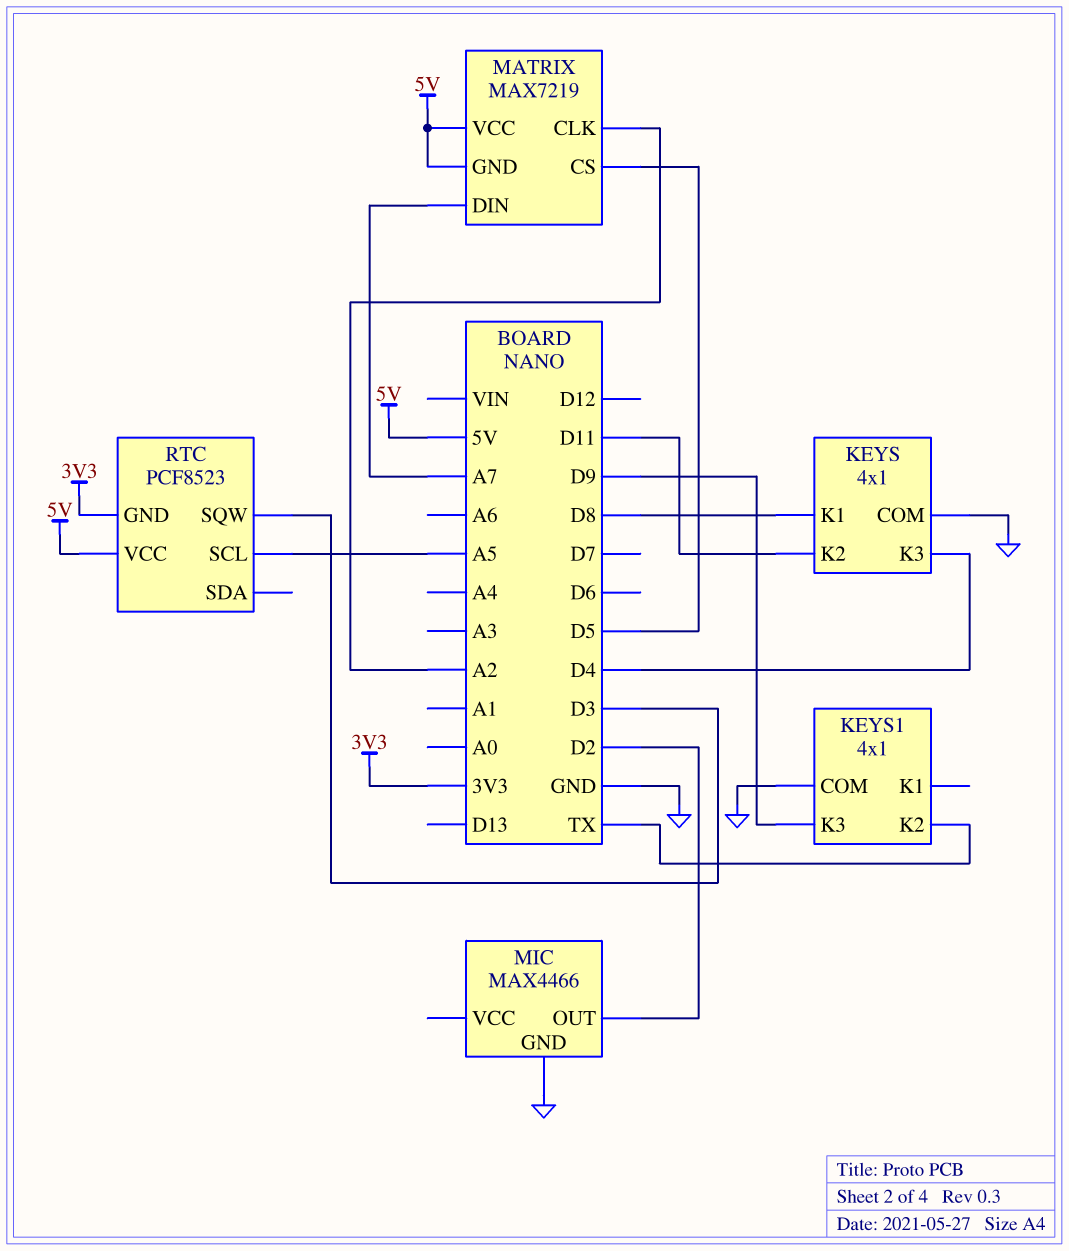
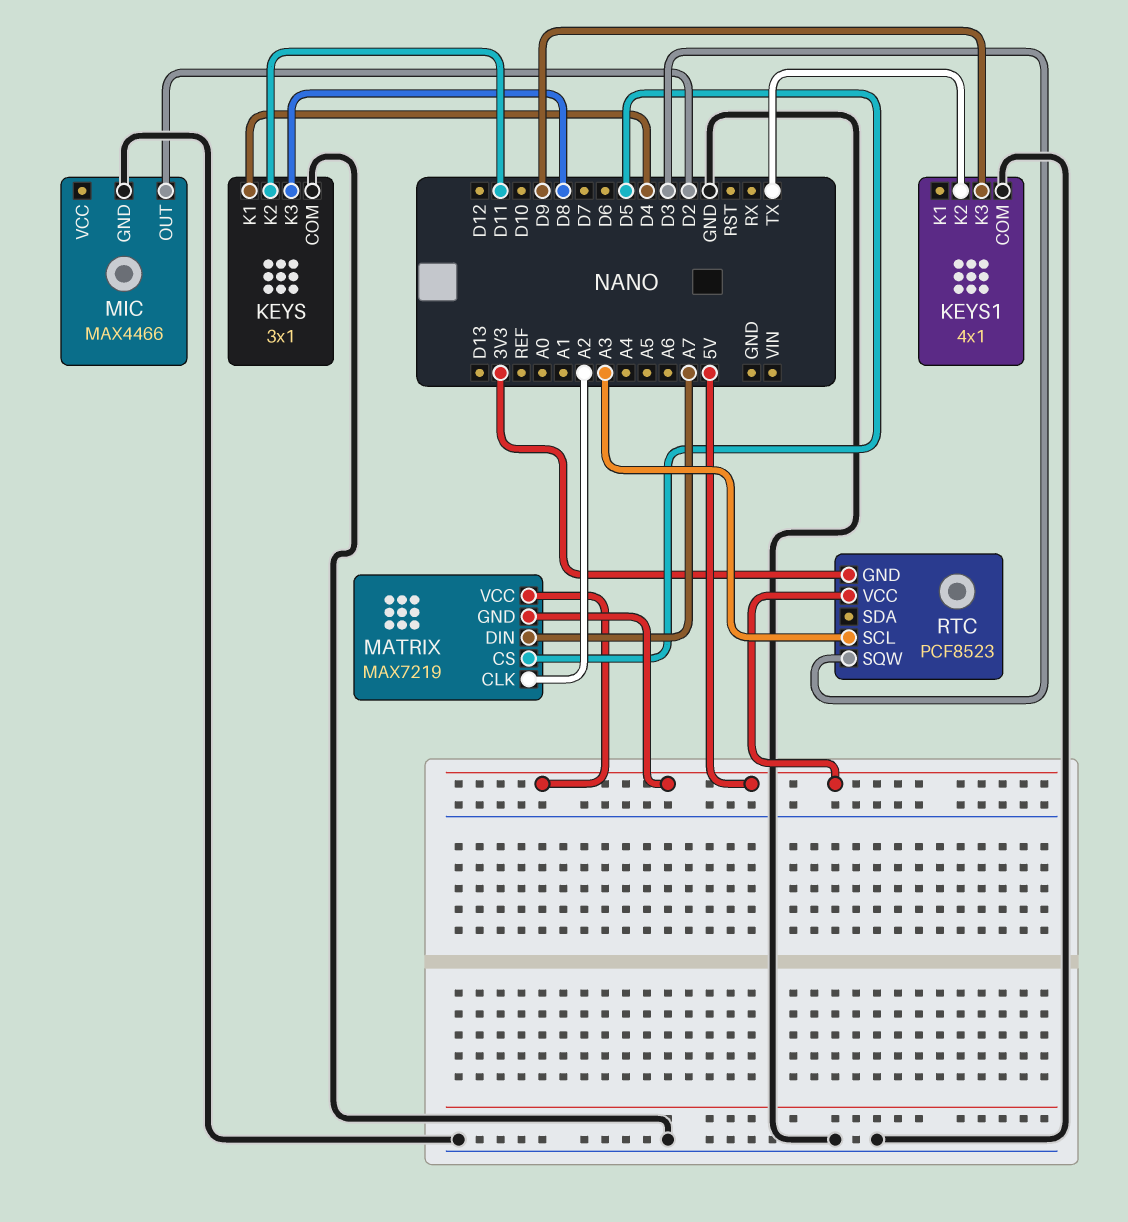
KEYS: 4x1 -> 3x1
KEYS pin K1: D8 -> D4
KEYS pin K3: D4 -> D8
RTC pin SCL: A5 -> A3

